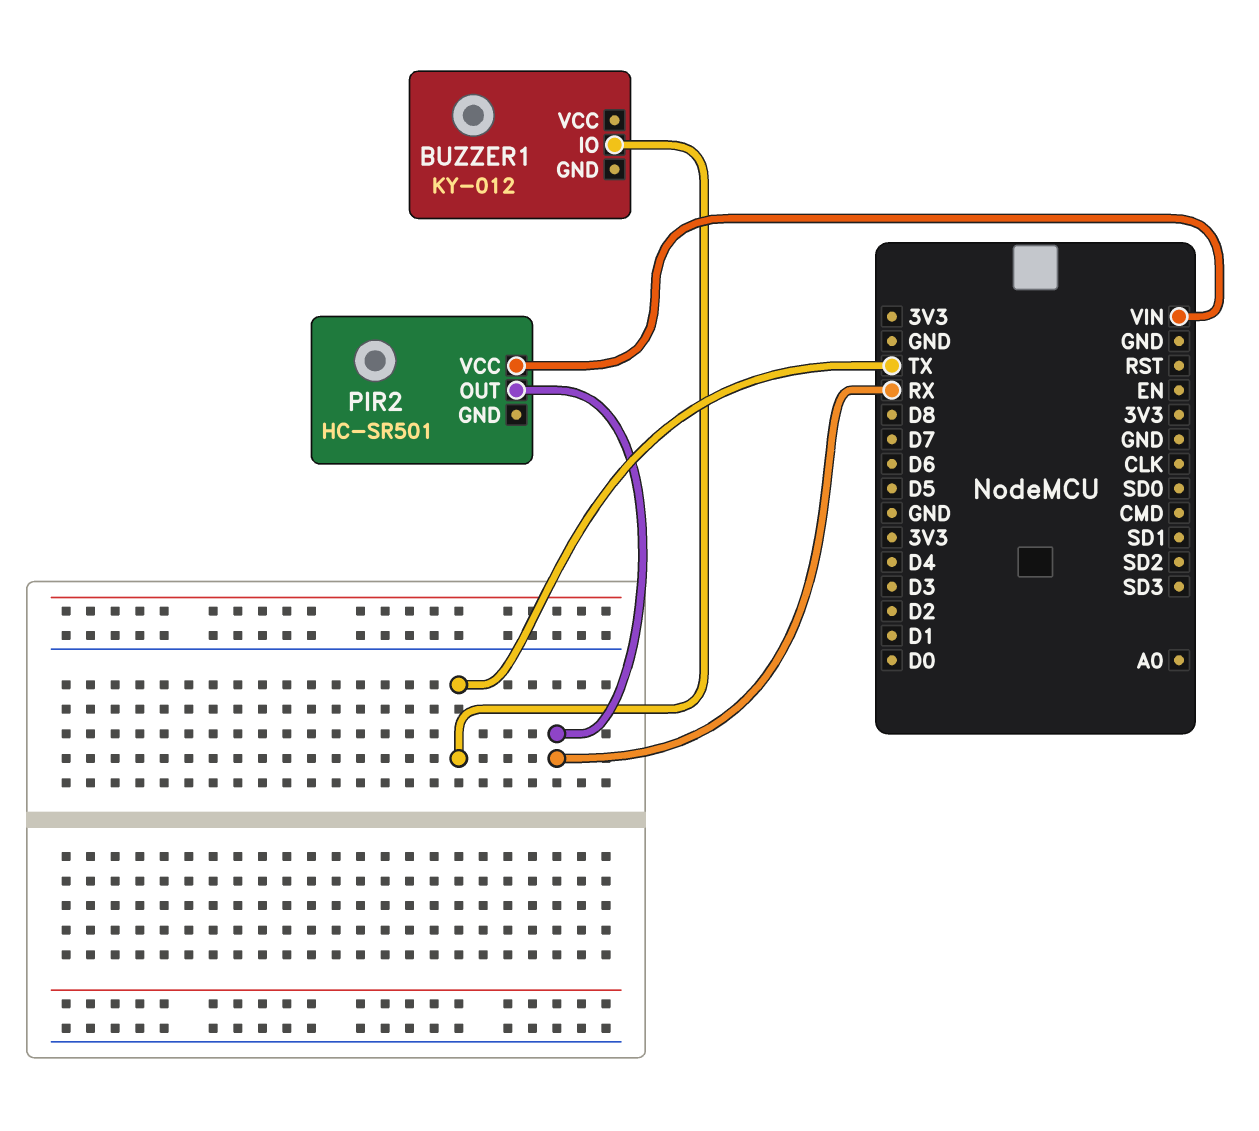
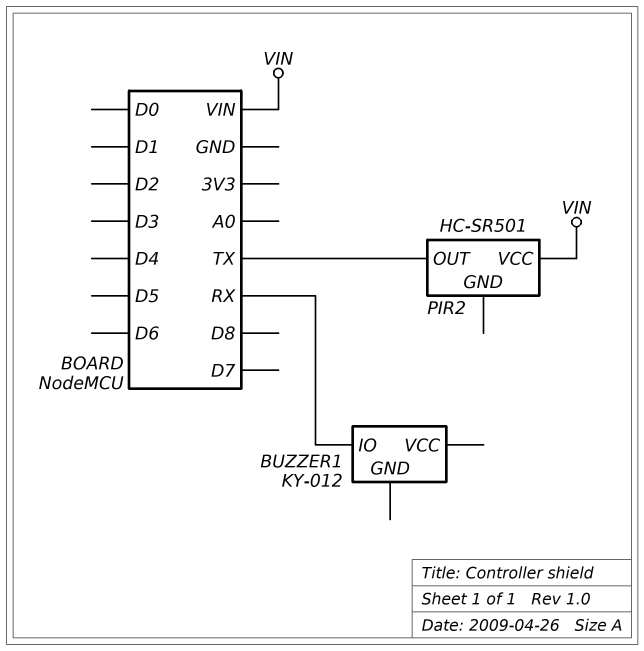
BUZZER1 pin IO: TX -> RX
PIR2 pin OUT: RX -> TX

